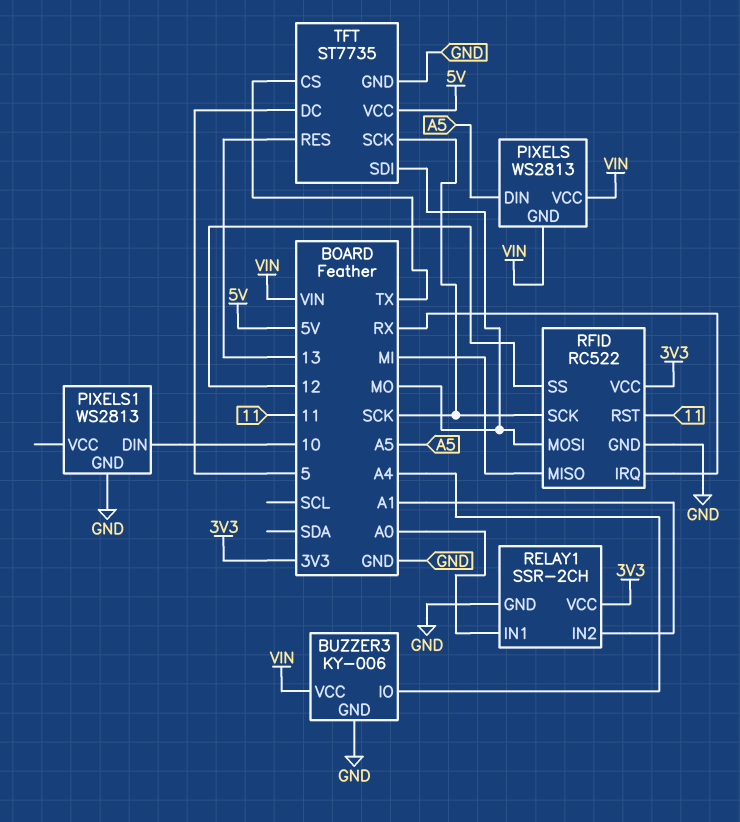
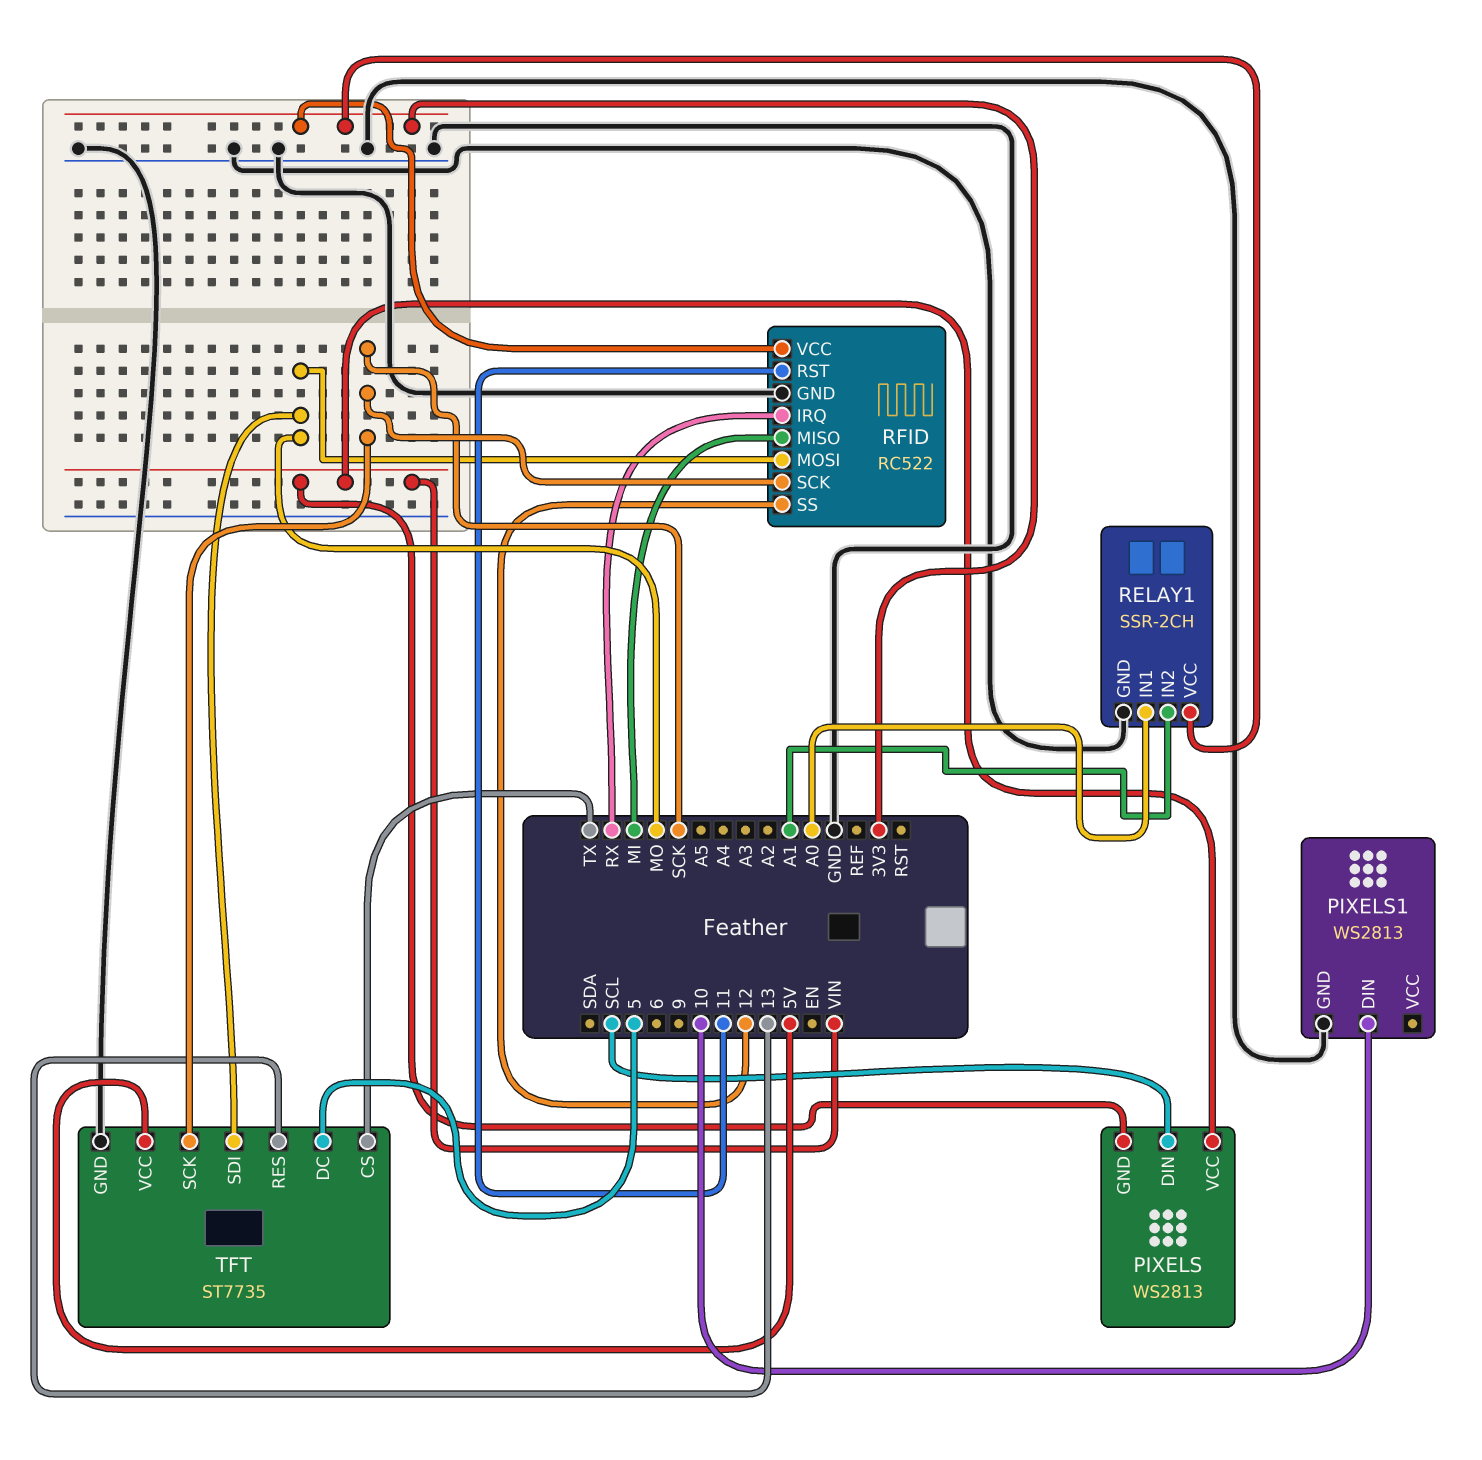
BUZZER3: KY-006 -> none
BUZZER3 pin GND: GND -> none
BUZZER3 pin IO: A4 -> none
BUZZER3 pin VCC: VIN -> none
PIXELS pin DIN: A5 -> SCL

